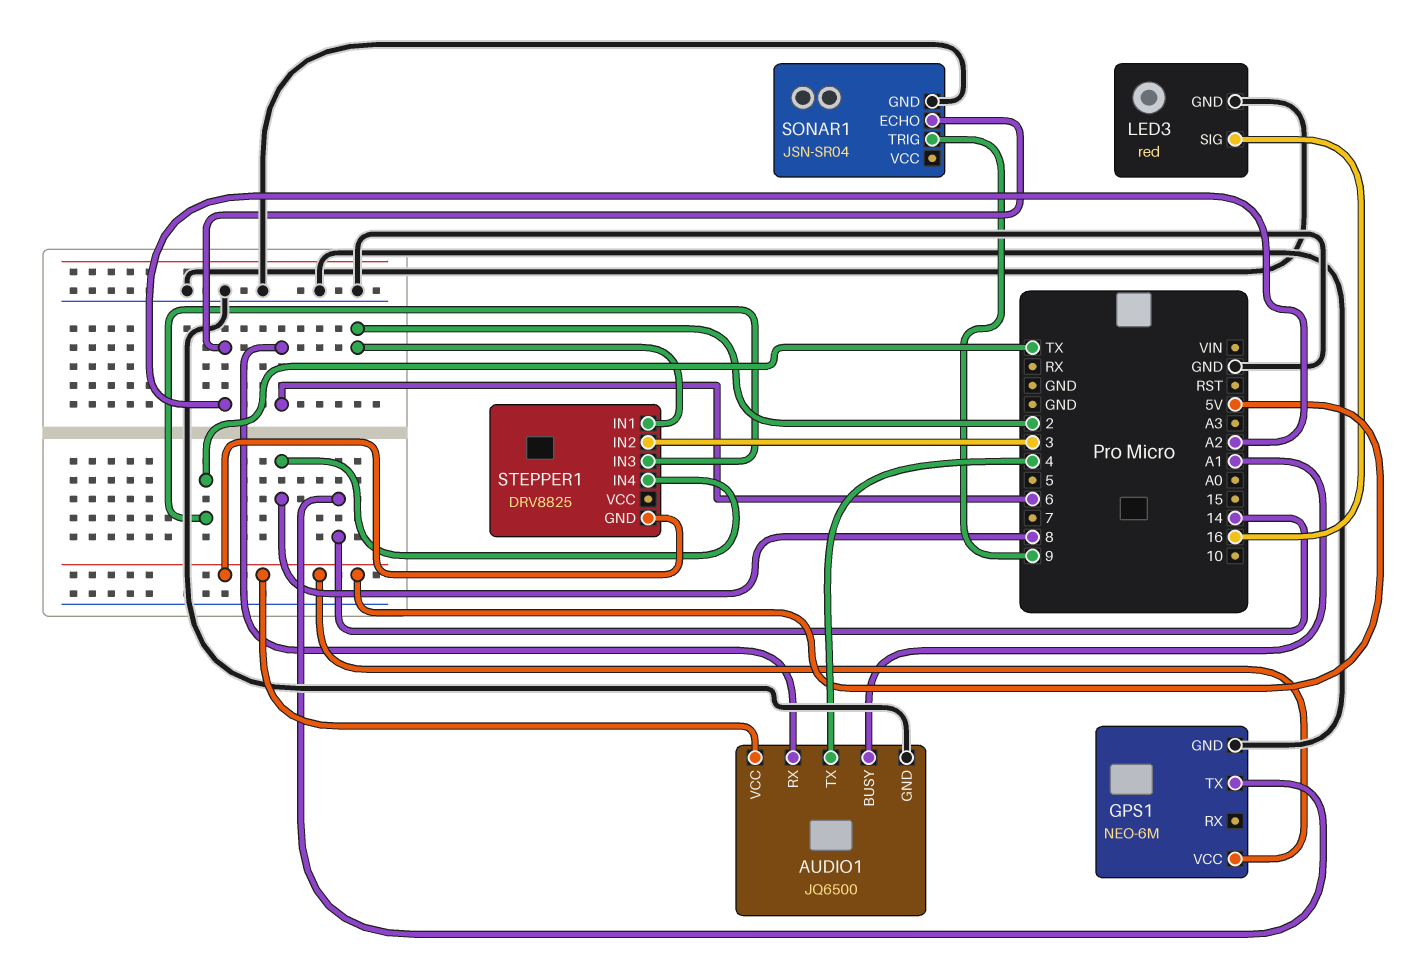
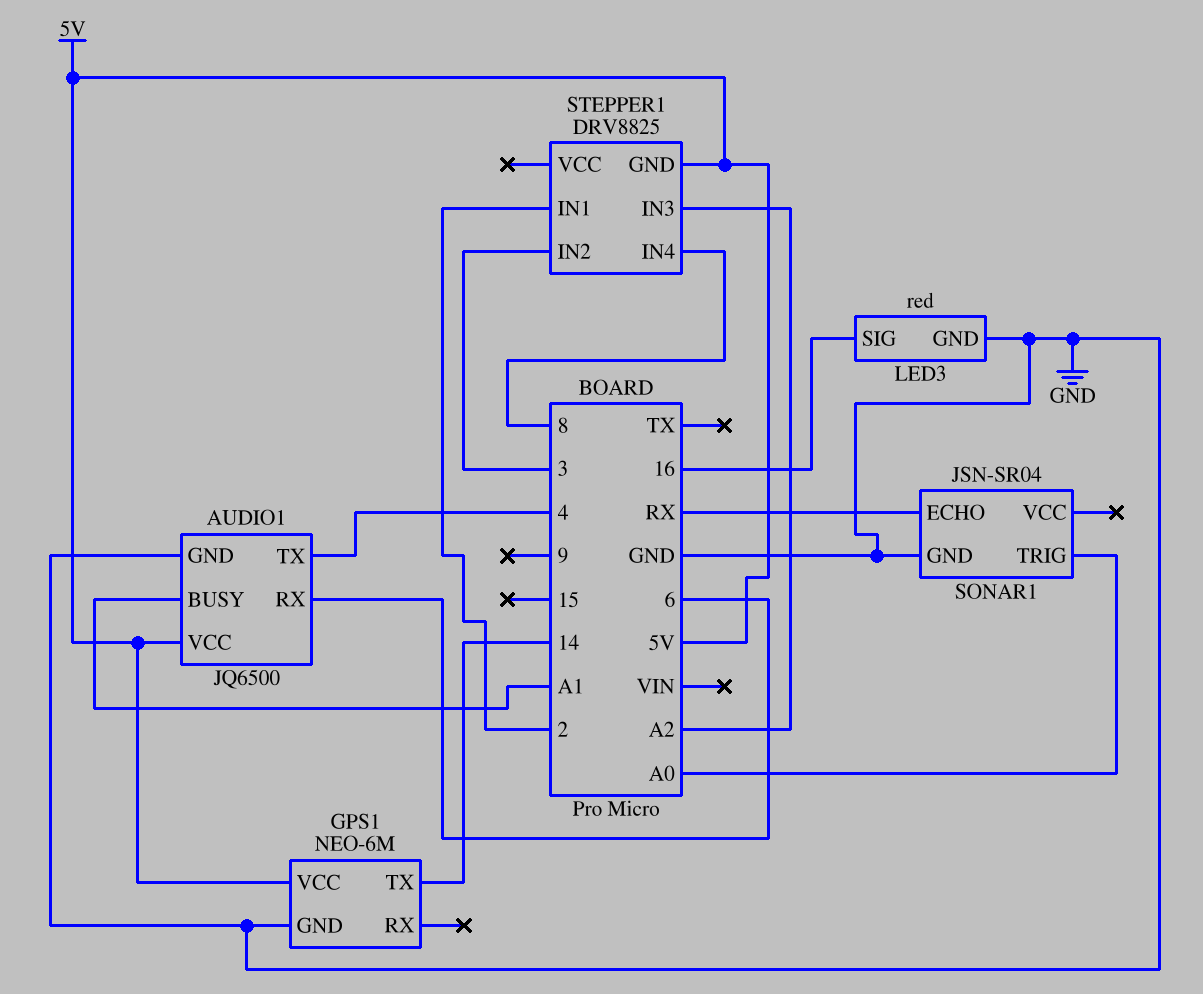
SONAR1 pin ECHO: A2 -> RX
SONAR1 pin TRIG: 9 -> A0
STEPPER1 pin IN3: TX -> A2

